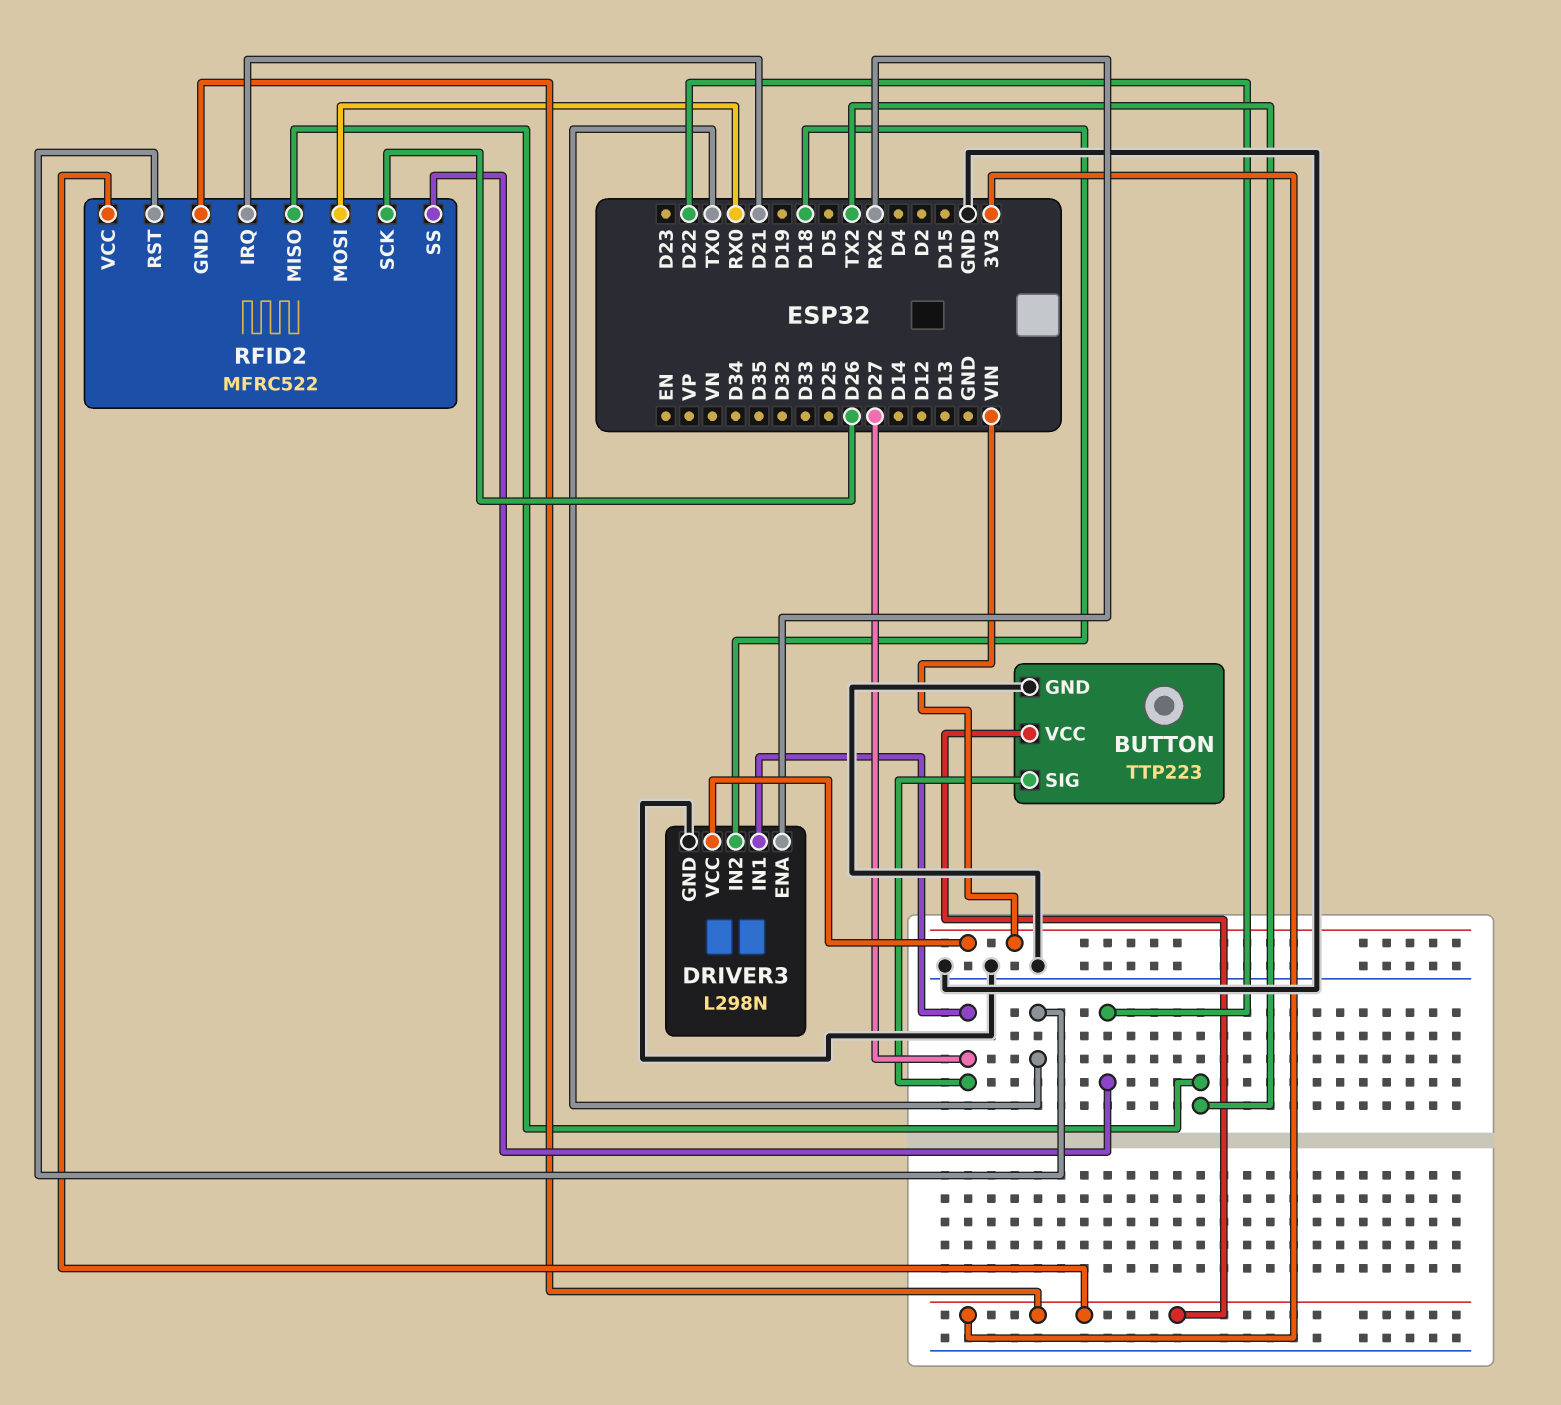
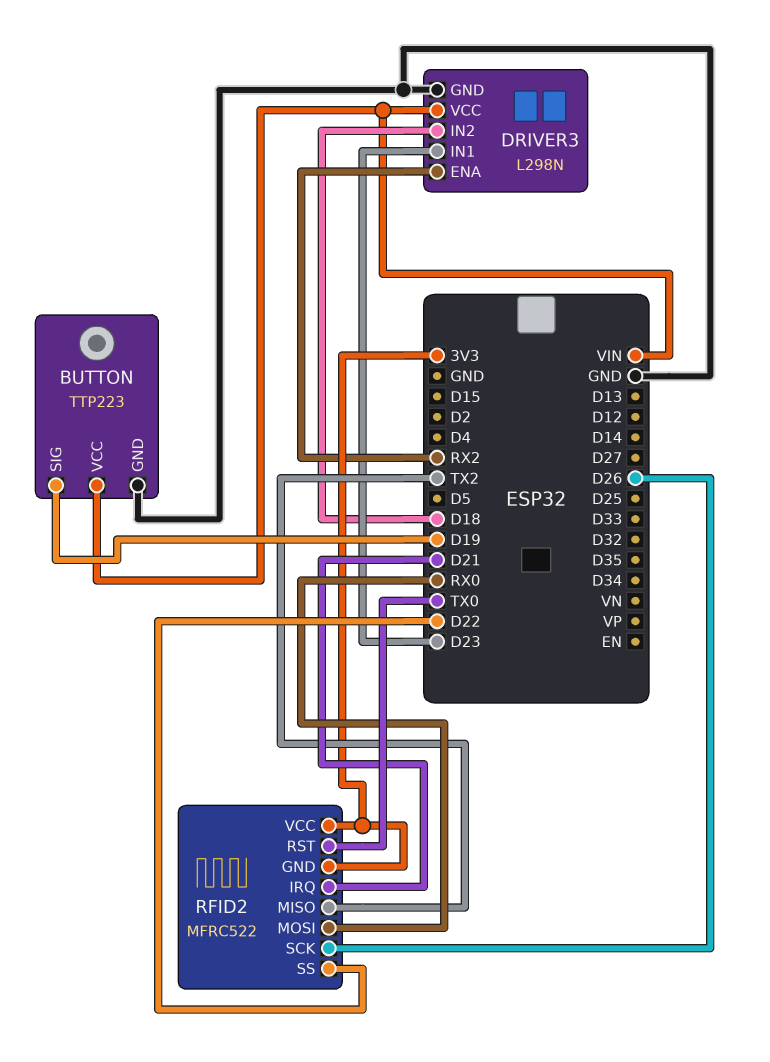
BUTTON pin SIG: D27 -> D19
BUTTON pin VCC: 3V3 -> VIN
DRIVER3 pin IN1: D27 -> D23

